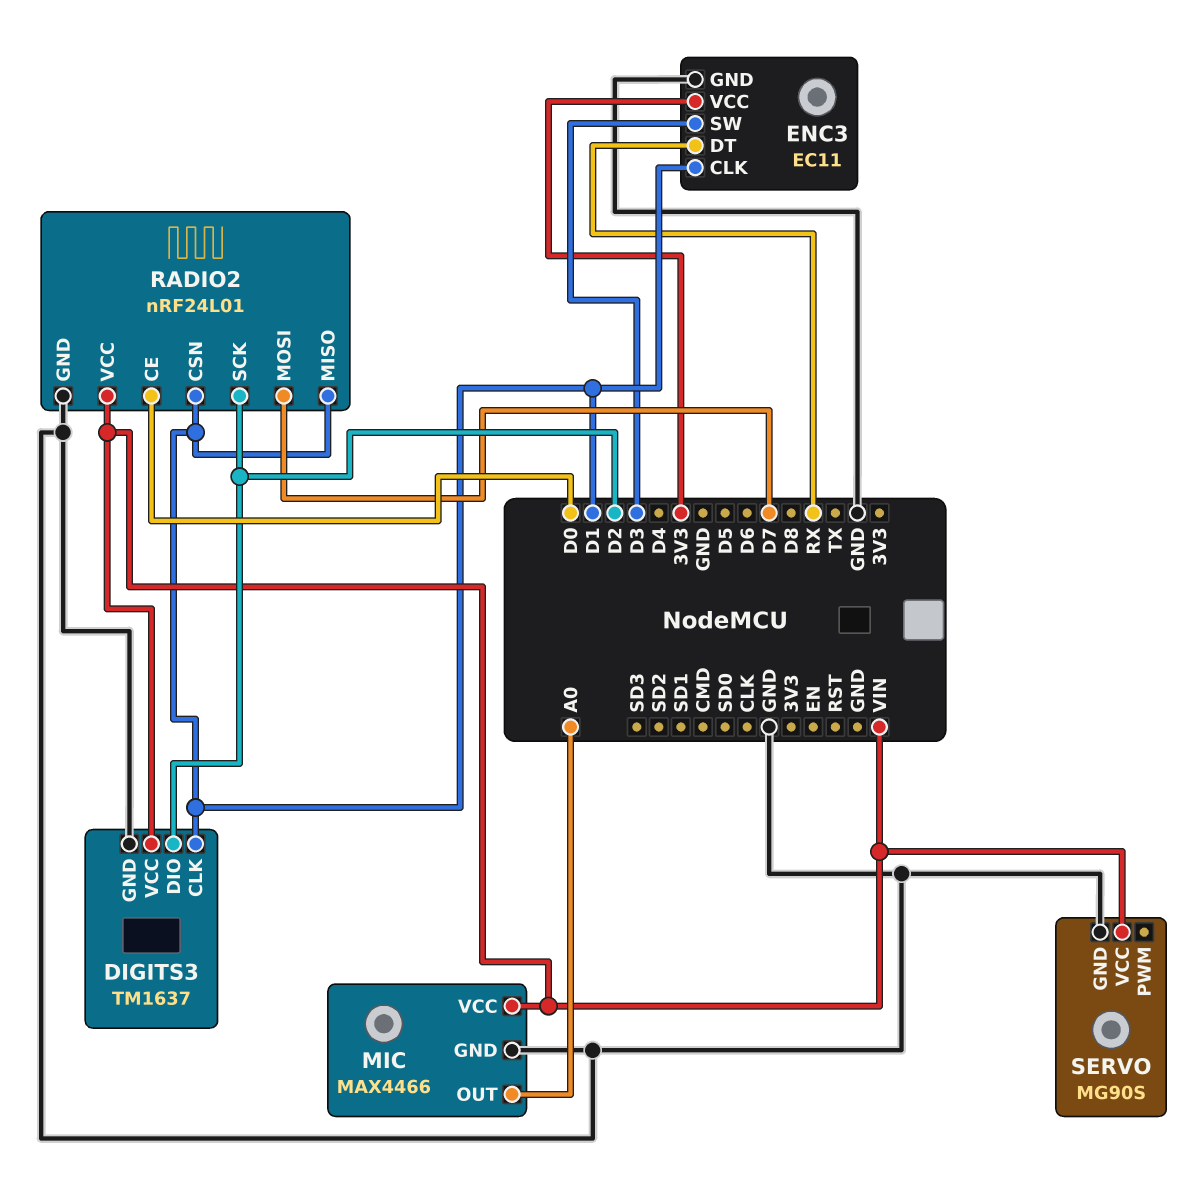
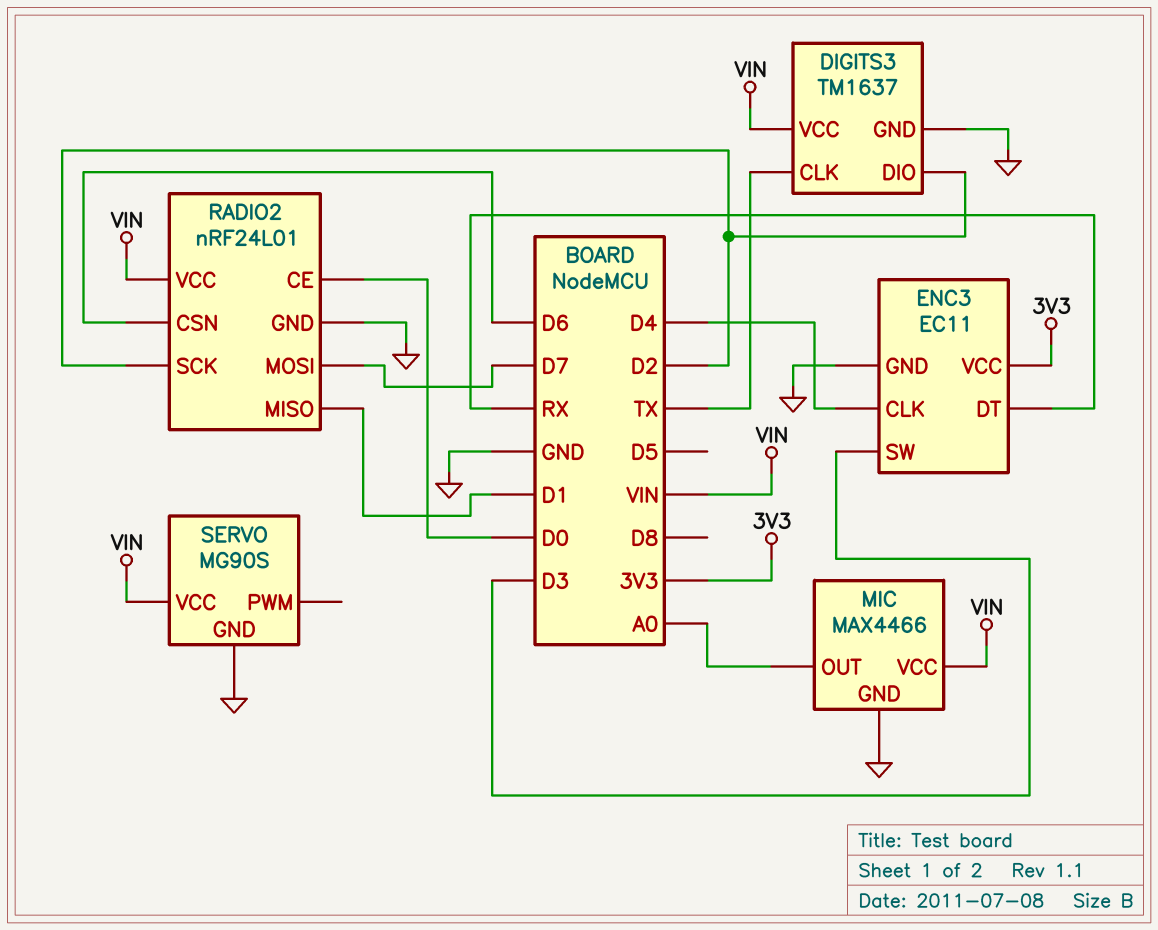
DIGITS3 pin CLK: D1 -> TX
ENC3 pin CLK: D1 -> D4
RADIO2 pin CSN: D1 -> D6

